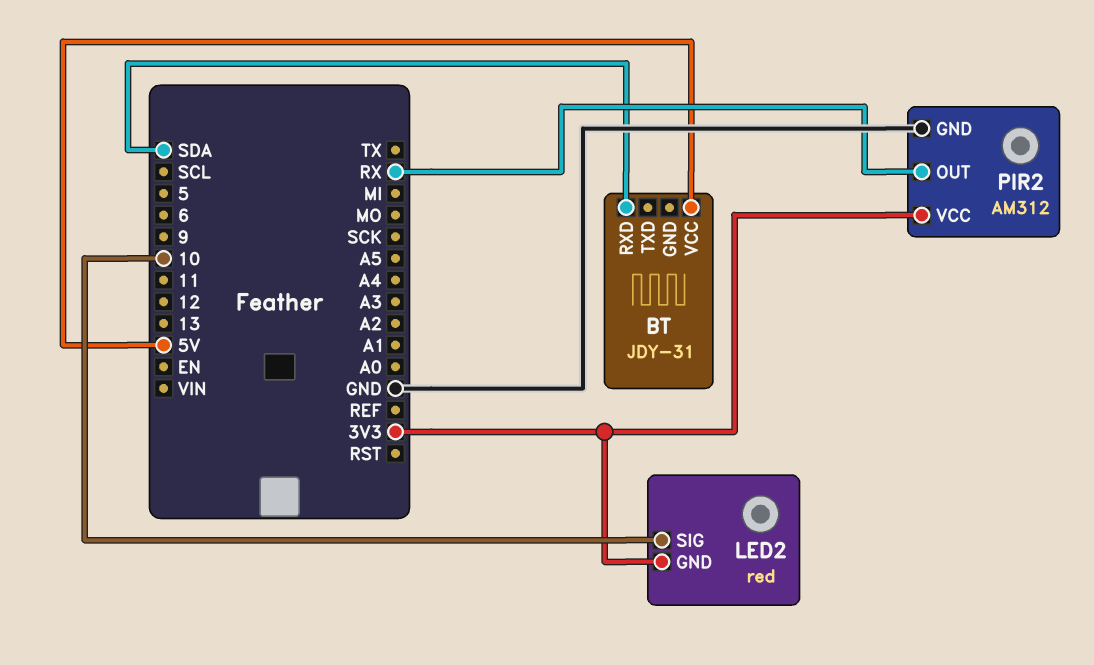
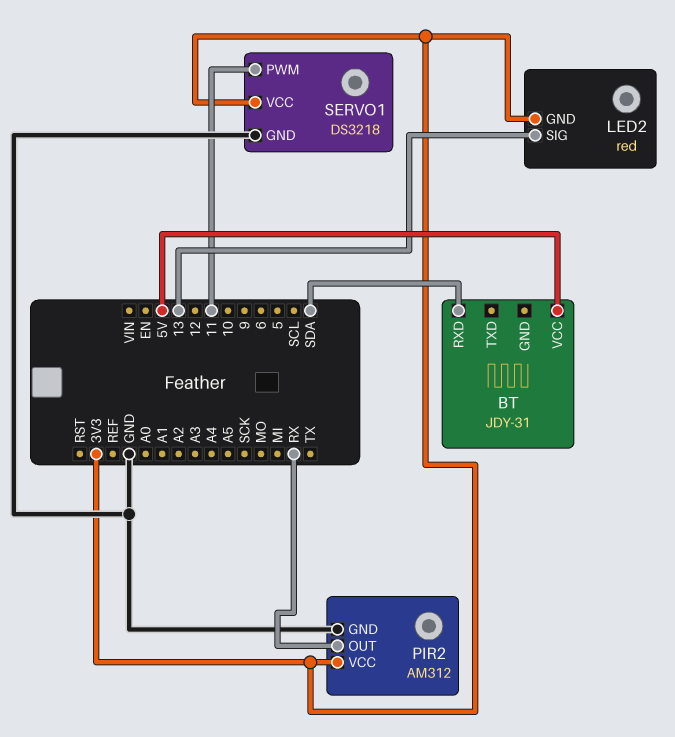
LED2 pin SIG: 10 -> 13
SERVO1: none -> DS3218
SERVO1 pin GND: none -> GND
SERVO1 pin PWM: none -> 11
SERVO1 pin VCC: none -> 3V3

